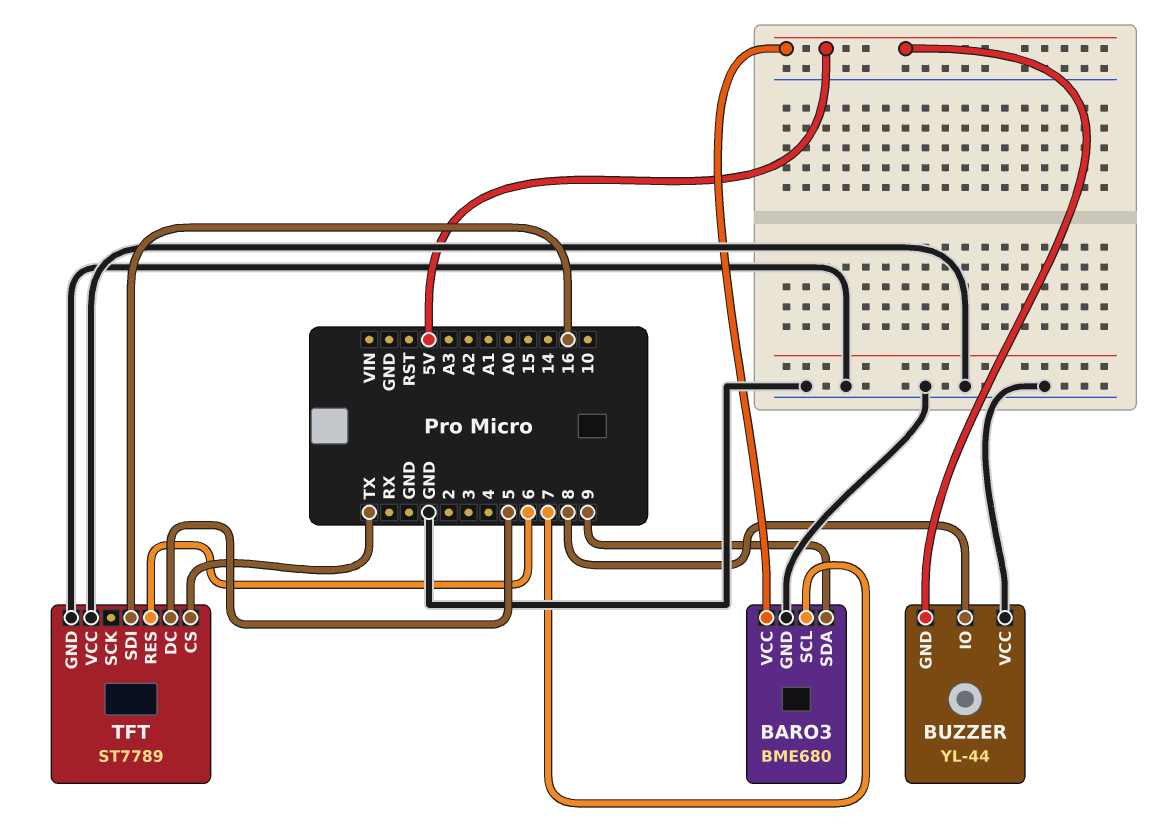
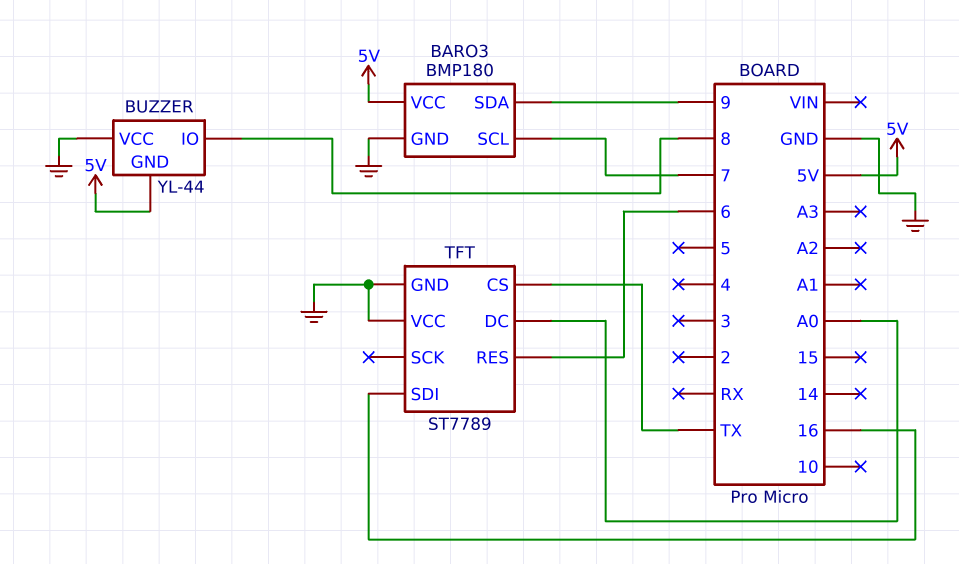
BARO3: BME680 -> BMP180
TFT pin DC: 5 -> A0

